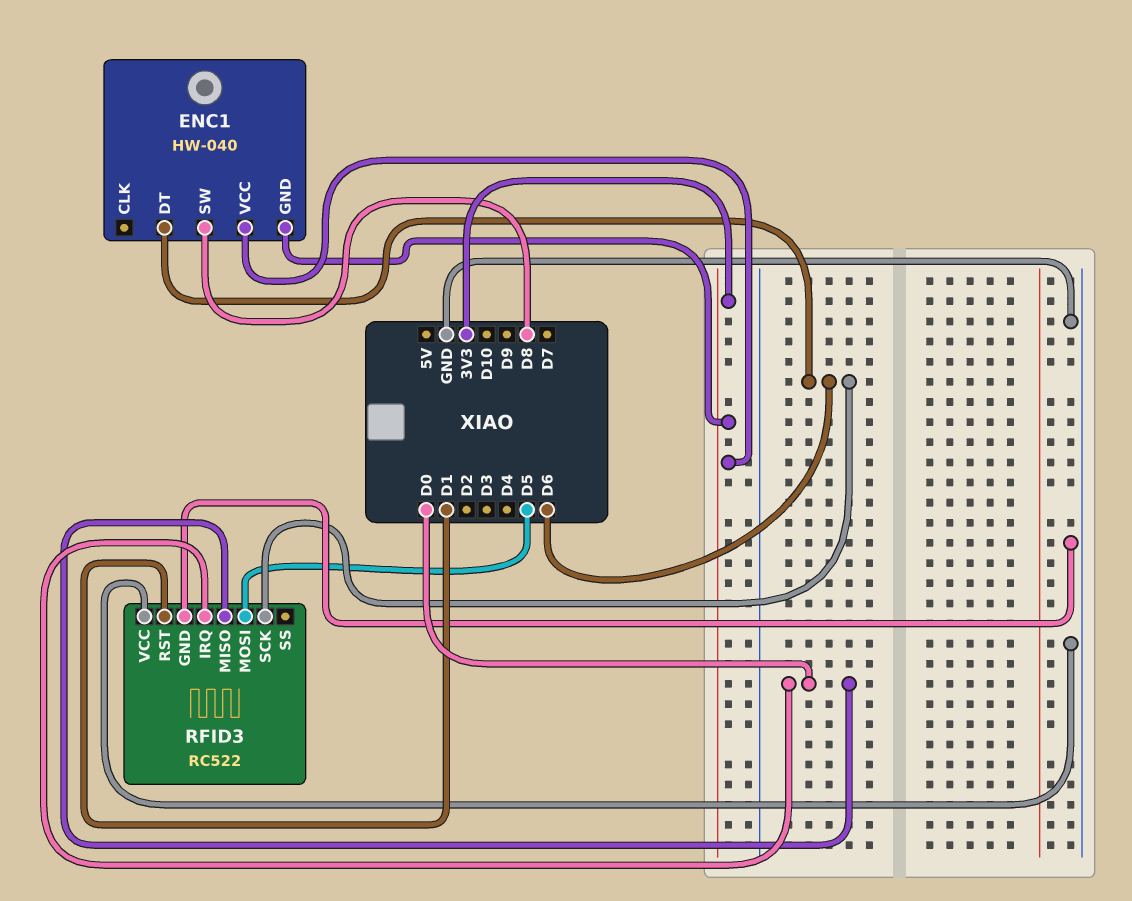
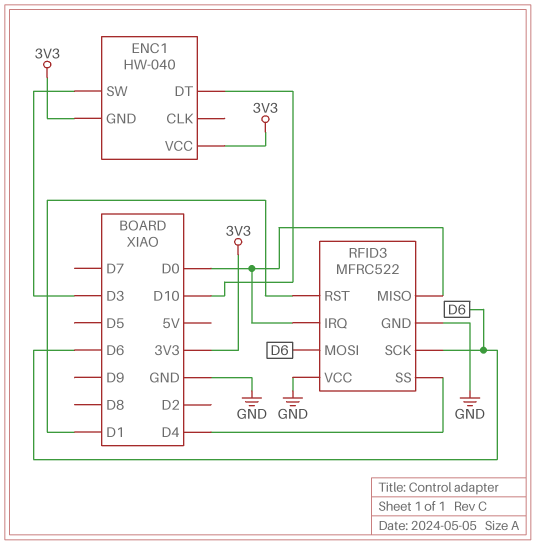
ENC1 pin DT: D6 -> D10
ENC1 pin SW: D8 -> D3
RFID3: RC522 -> MFRC522
RFID3 pin MOSI: D5 -> D6
RFID3 pin SS: none -> D4

